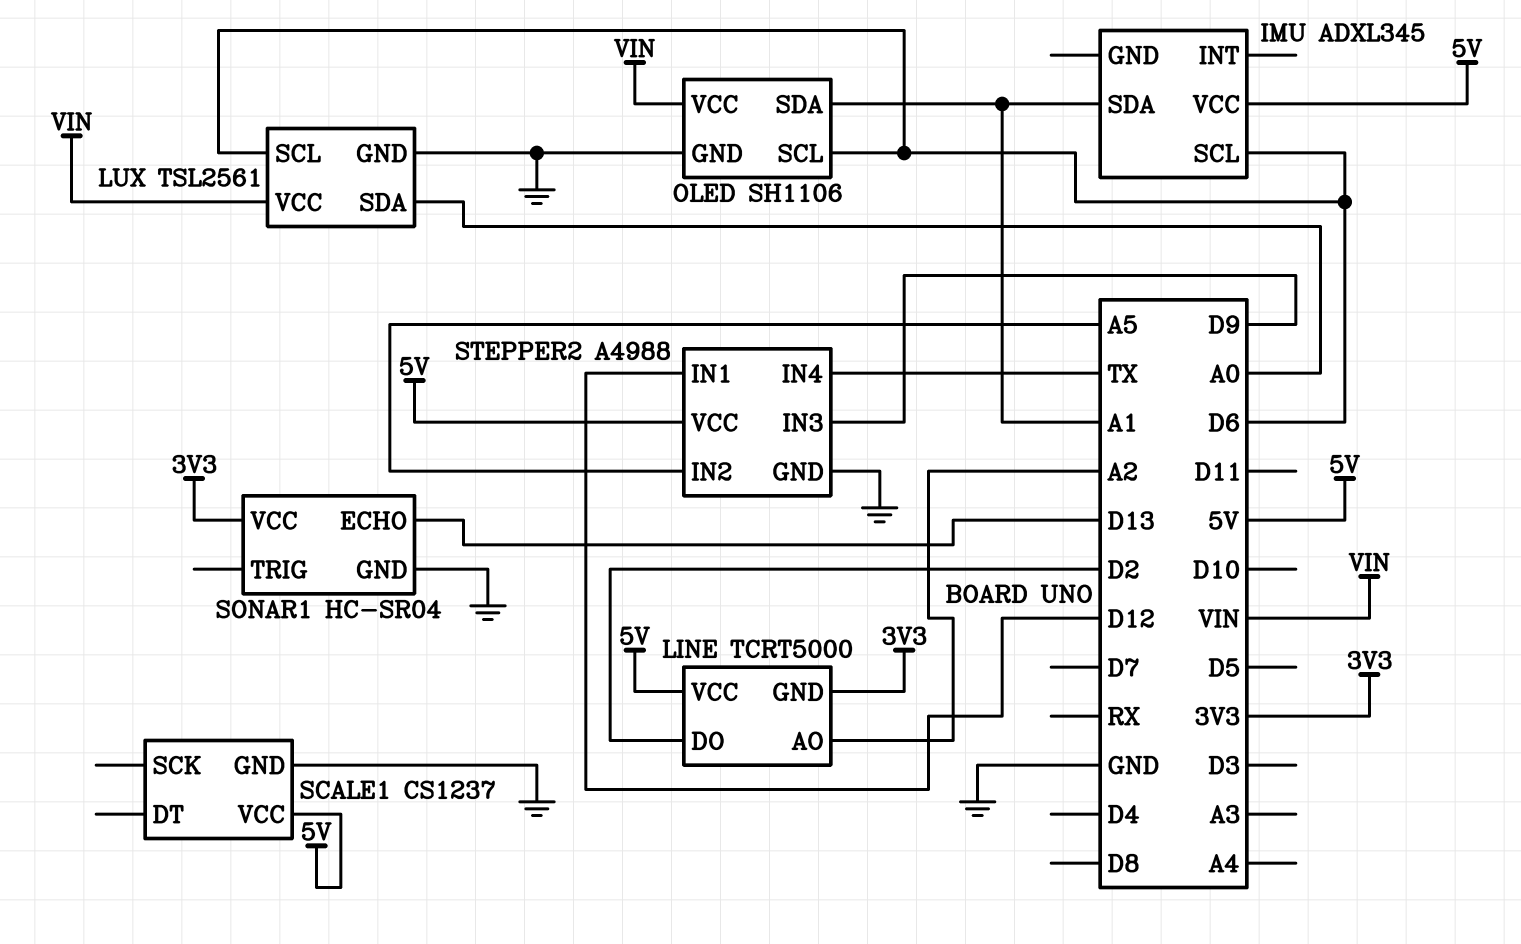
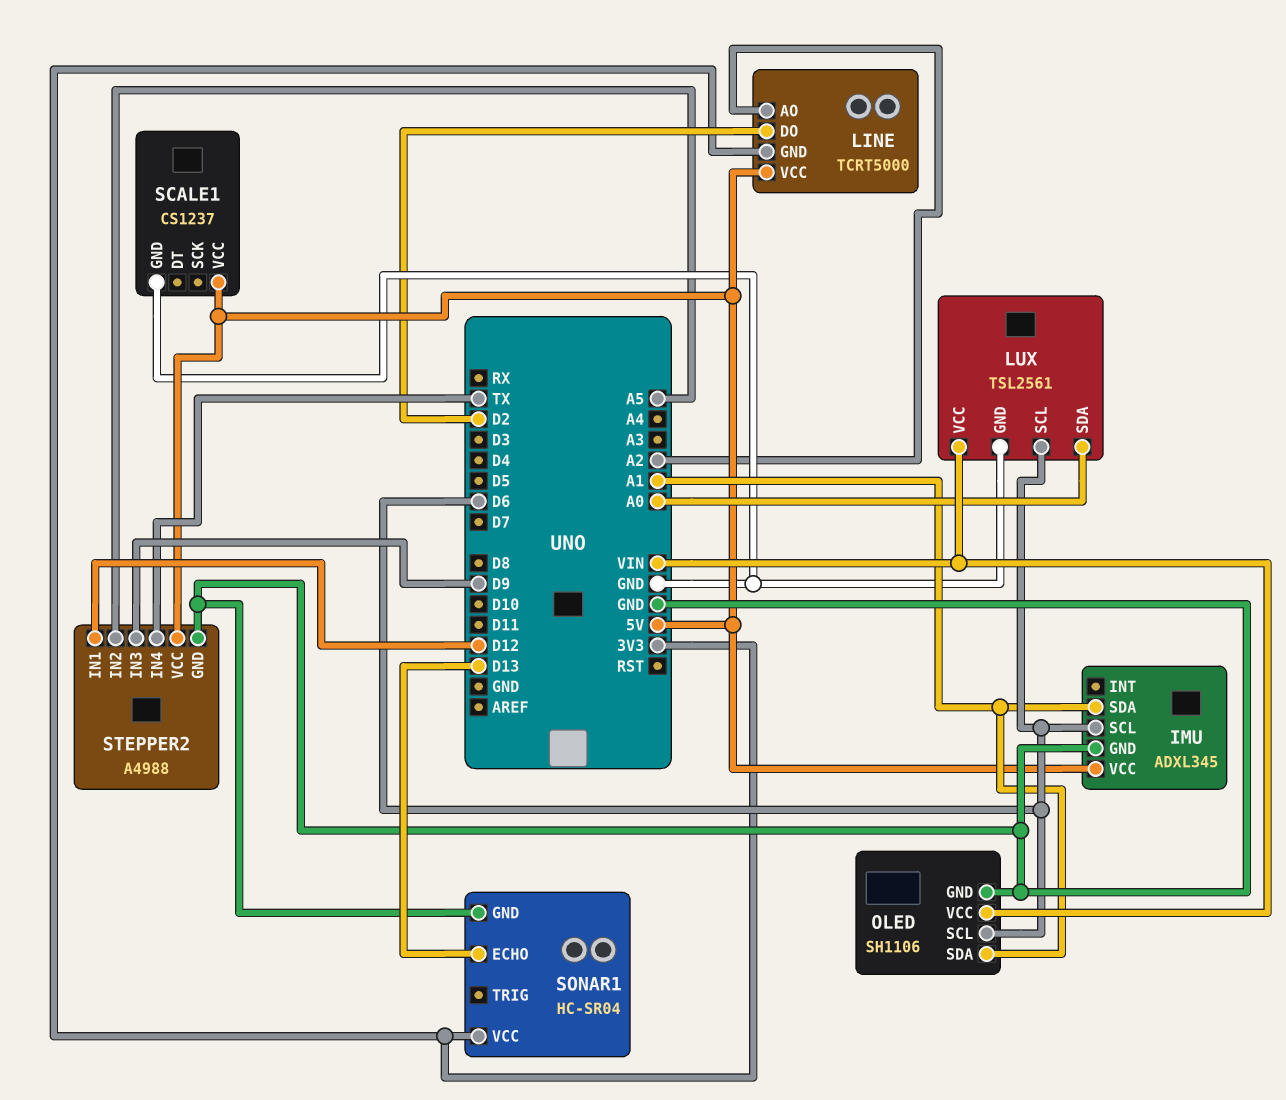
IMU pin GND: none -> GND

